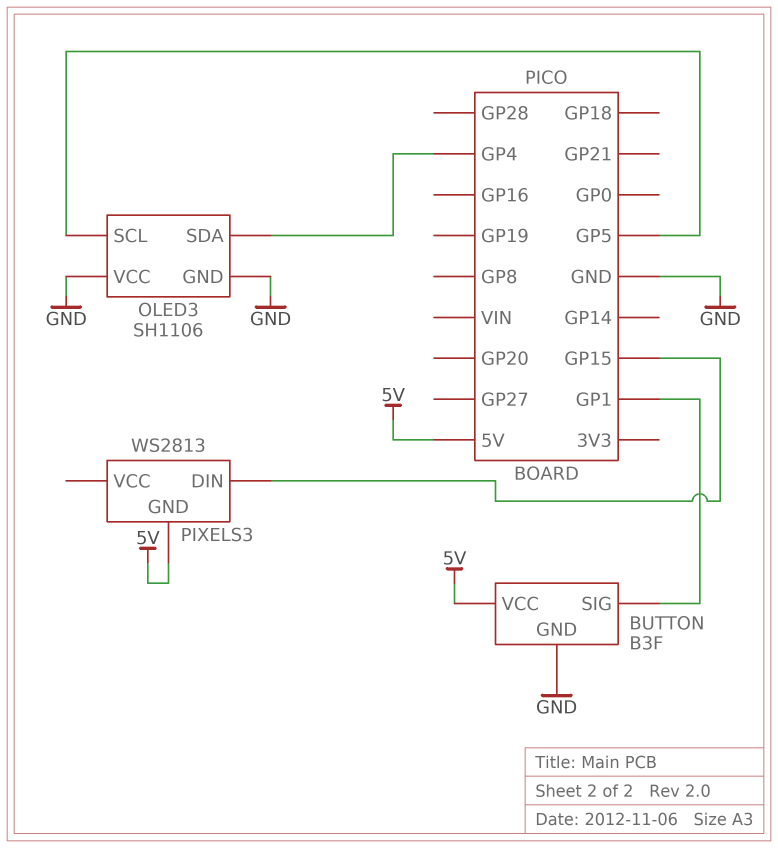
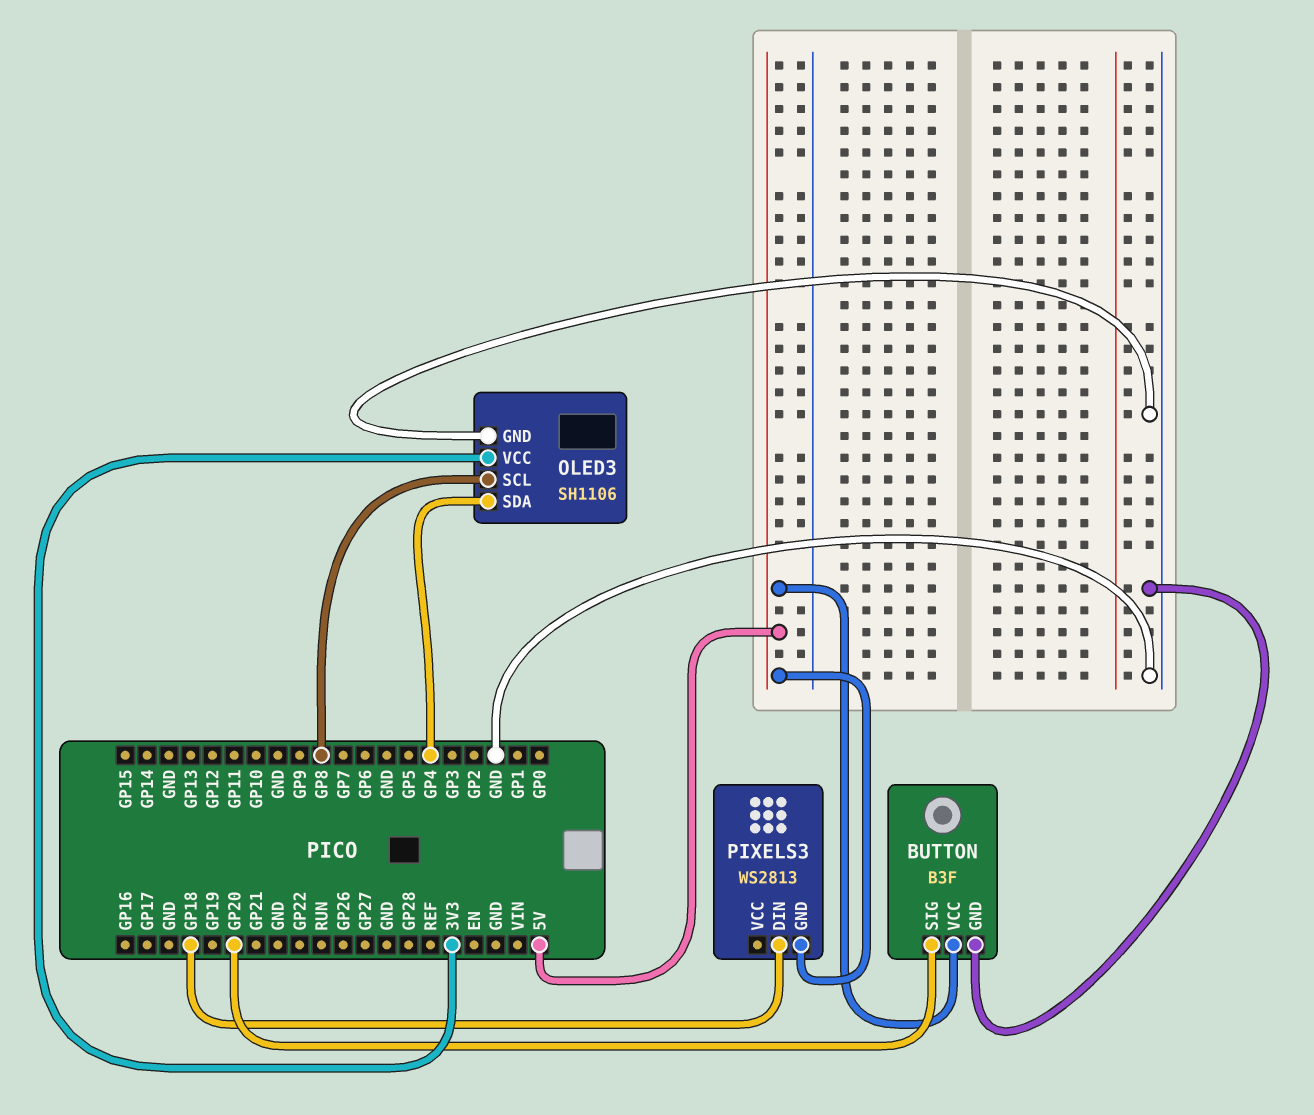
BUTTON pin SIG: GP1 -> GP20
OLED3 pin SCL: GP5 -> GP8
OLED3 pin VCC: GND -> 3V3
PIXELS3 pin DIN: GP15 -> GP18

